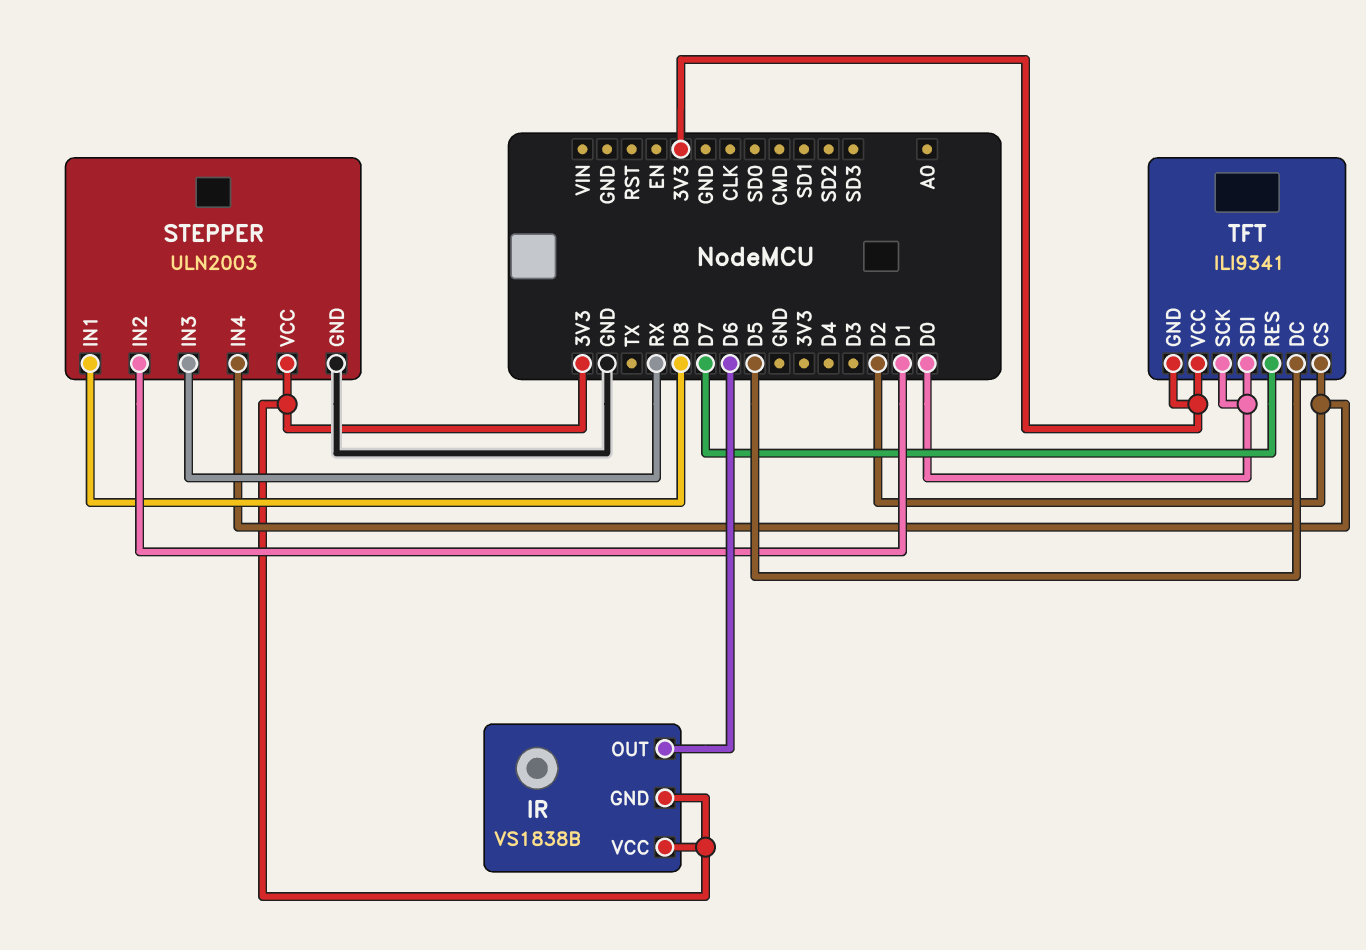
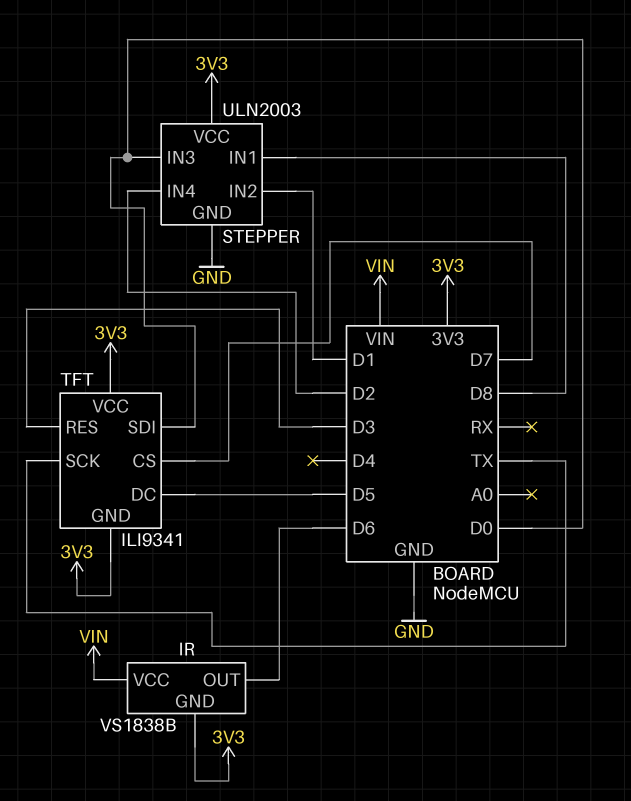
IR pin VCC: 3V3 -> VIN
STEPPER pin IN3: RX -> D0
TFT pin CS: D2 -> D7
TFT pin RES: D7 -> D3
TFT pin SCK: D0 -> TX

